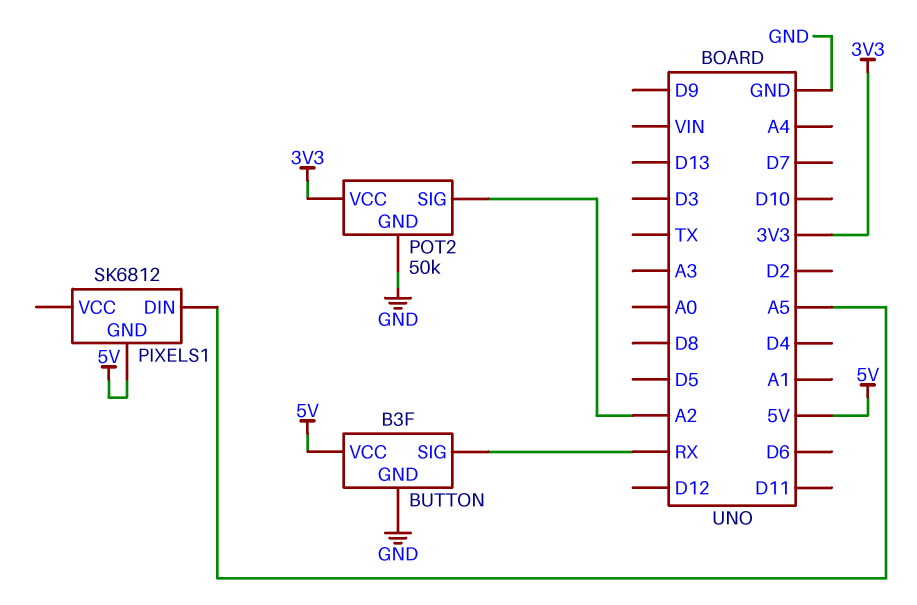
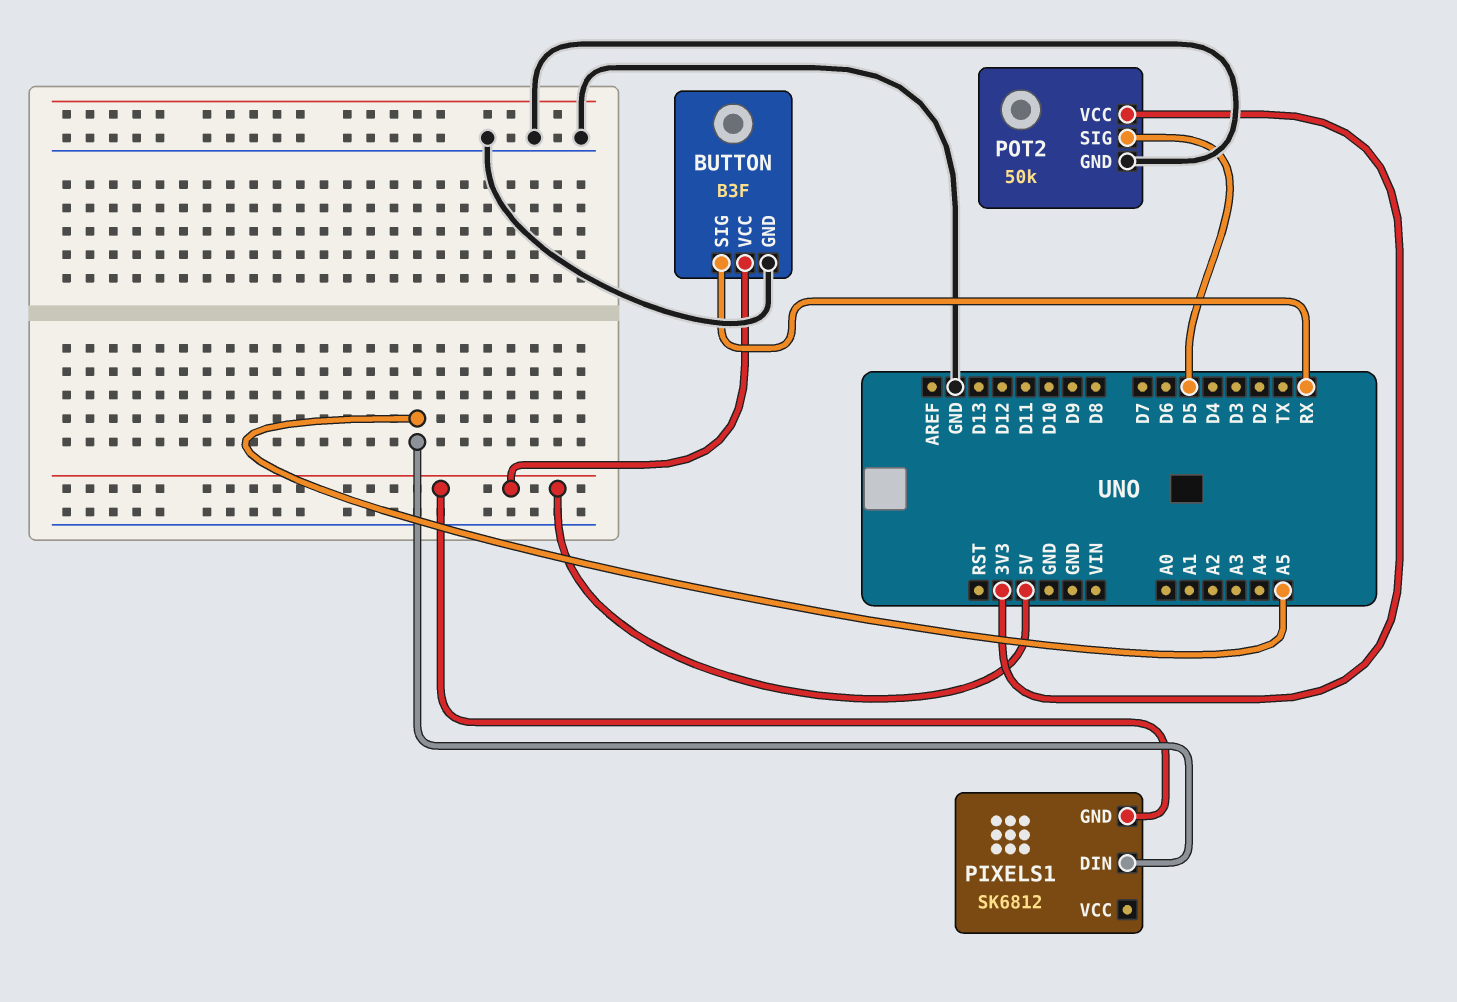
POT2 pin SIG: A2 -> D5

